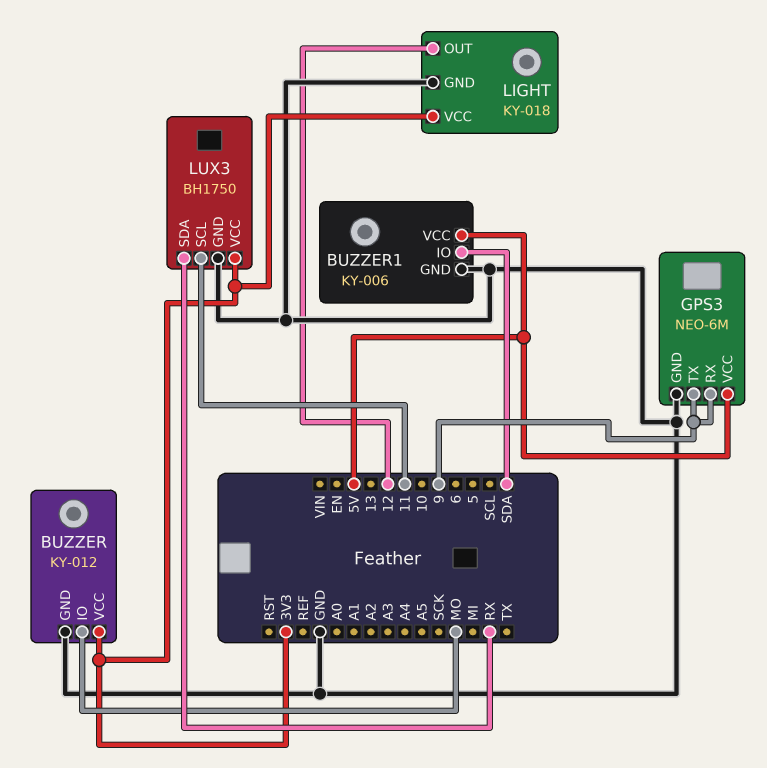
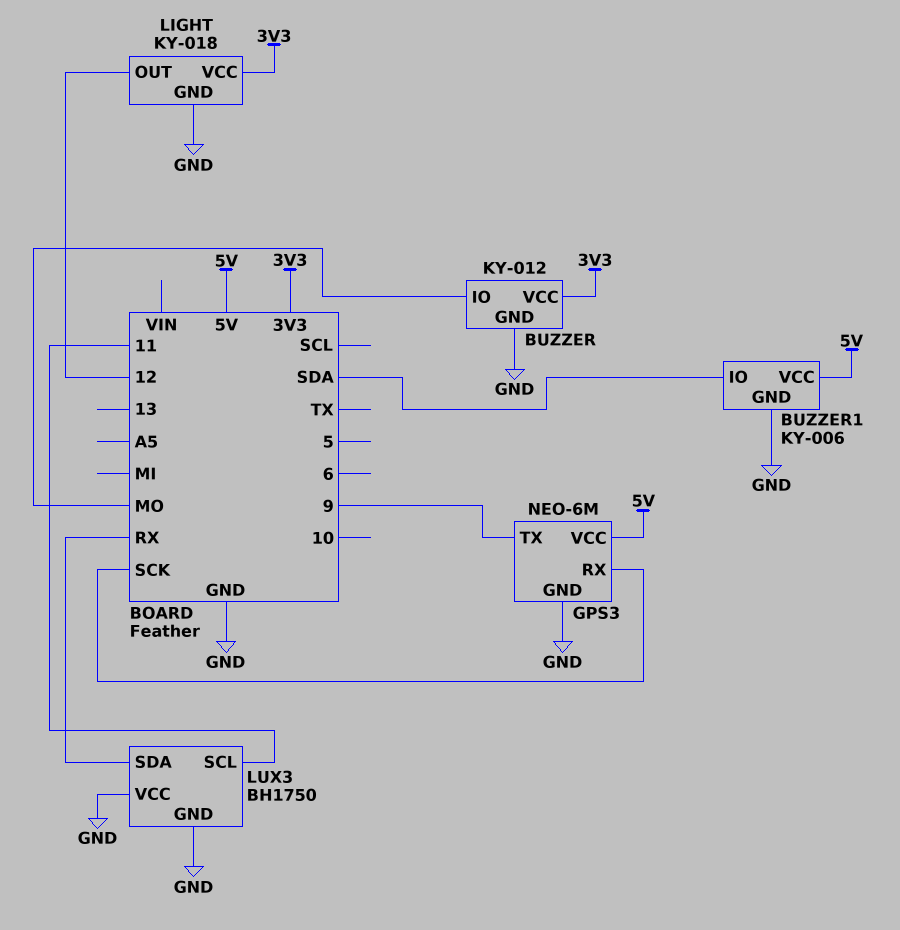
GPS3 pin RX: 9 -> SCK
LUX3 pin VCC: 3V3 -> GND

